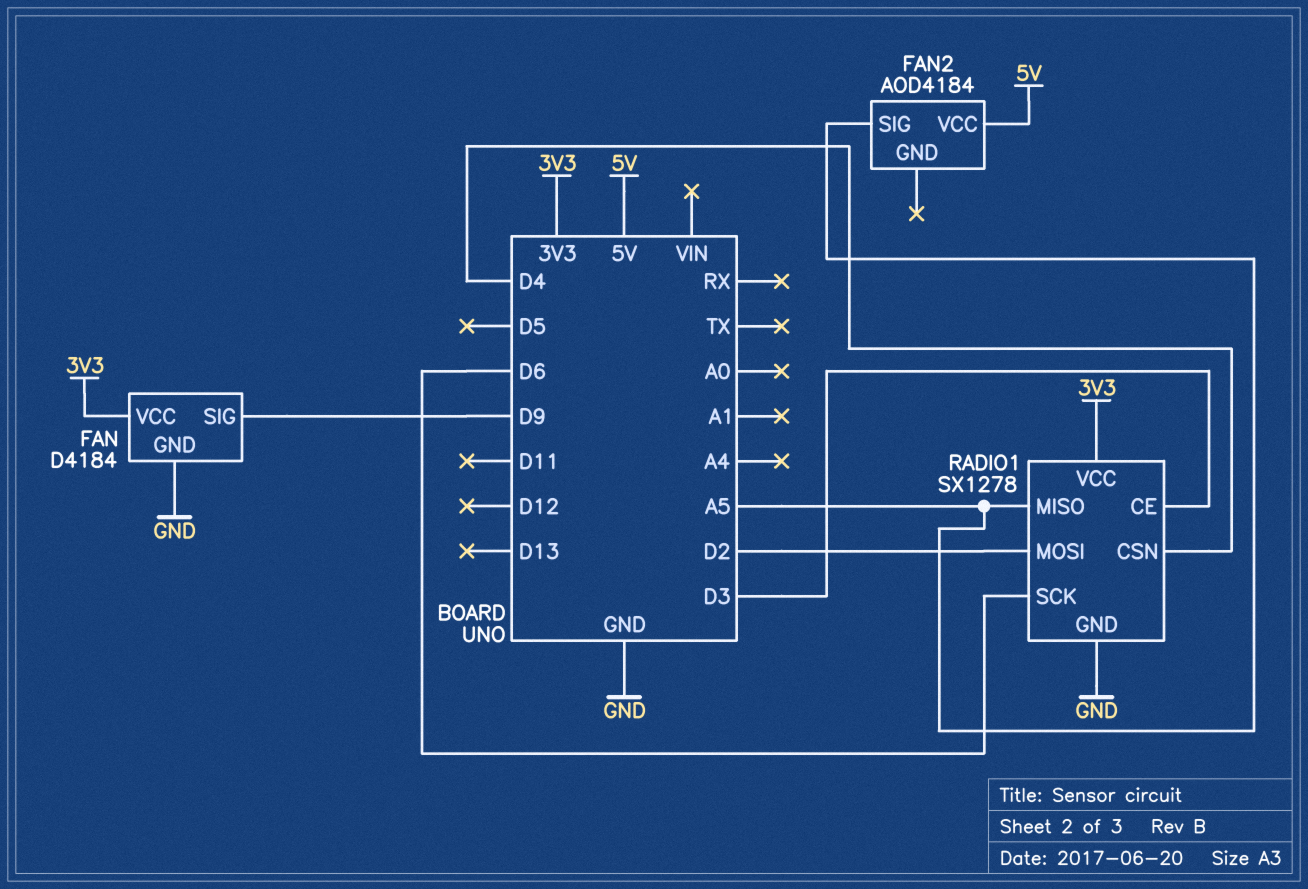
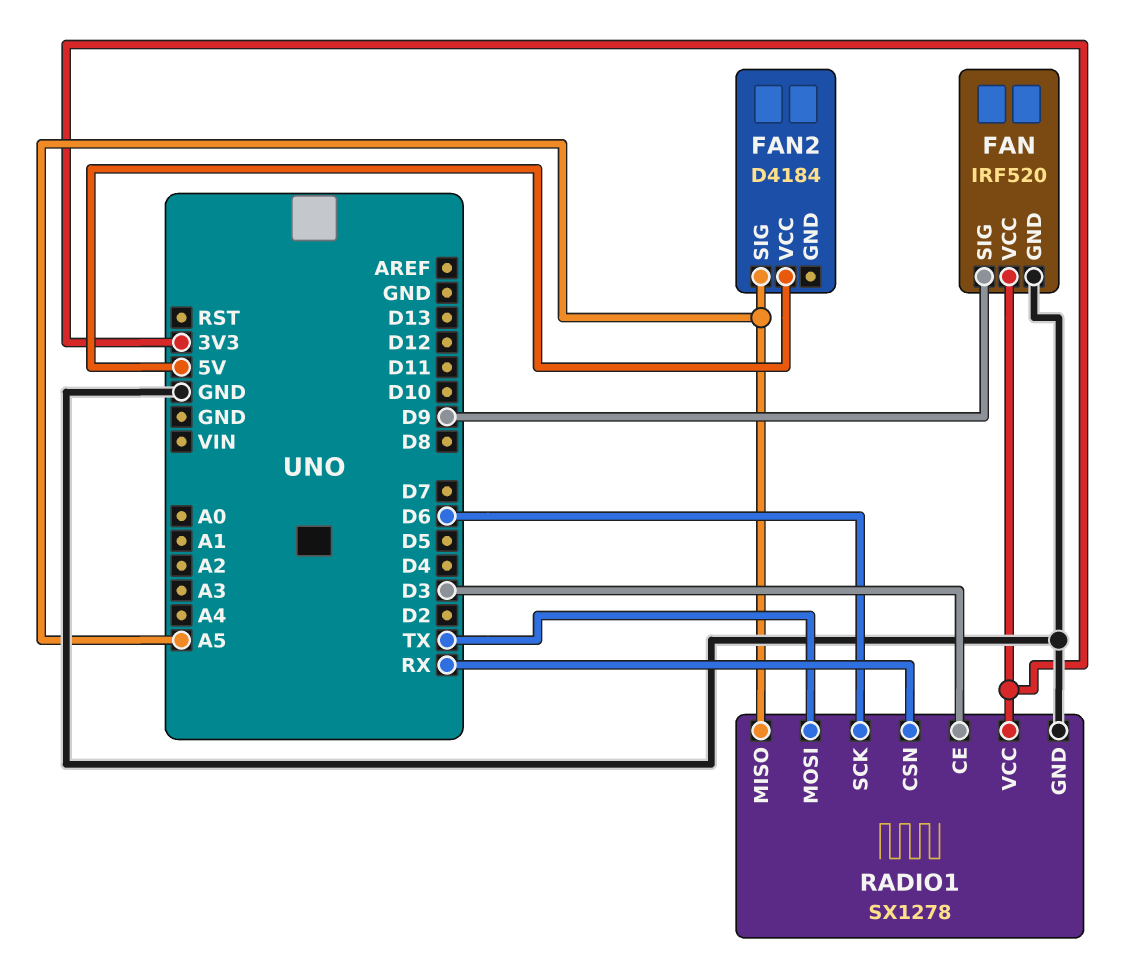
FAN: D4184 -> IRF520
FAN2: AOD4184 -> D4184
RADIO1 pin CSN: D4 -> RX
RADIO1 pin MOSI: D2 -> TX

